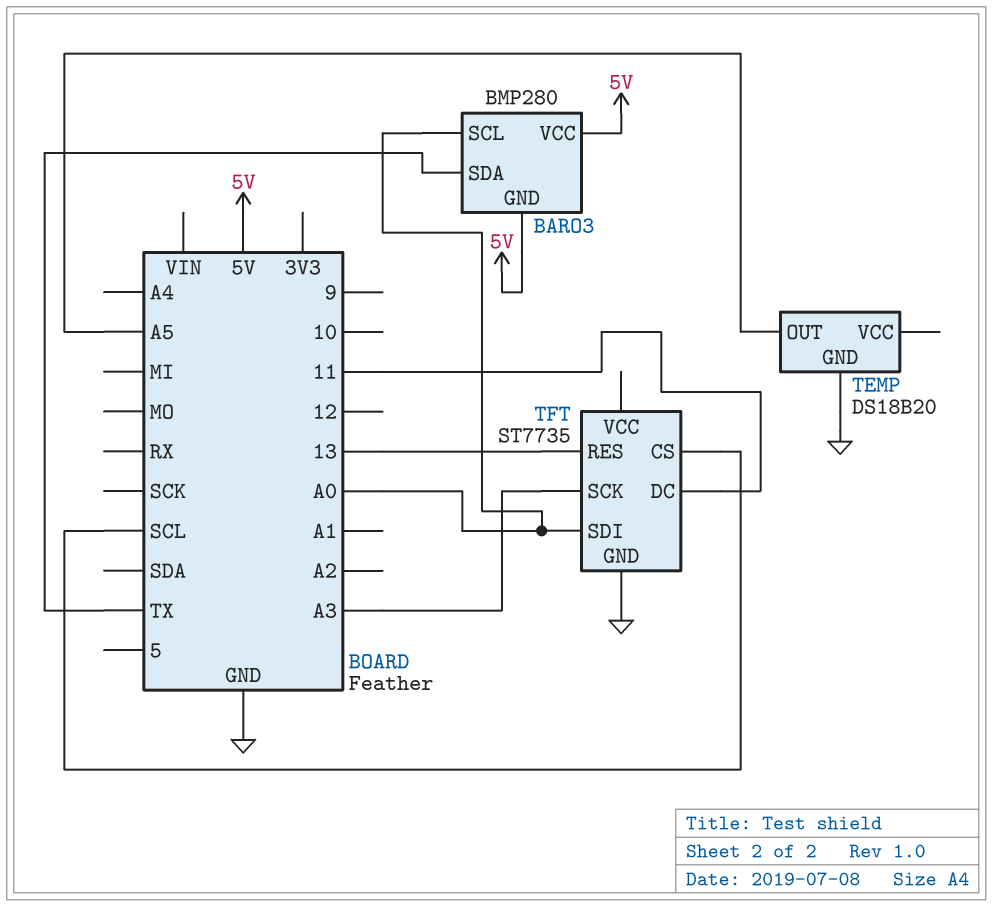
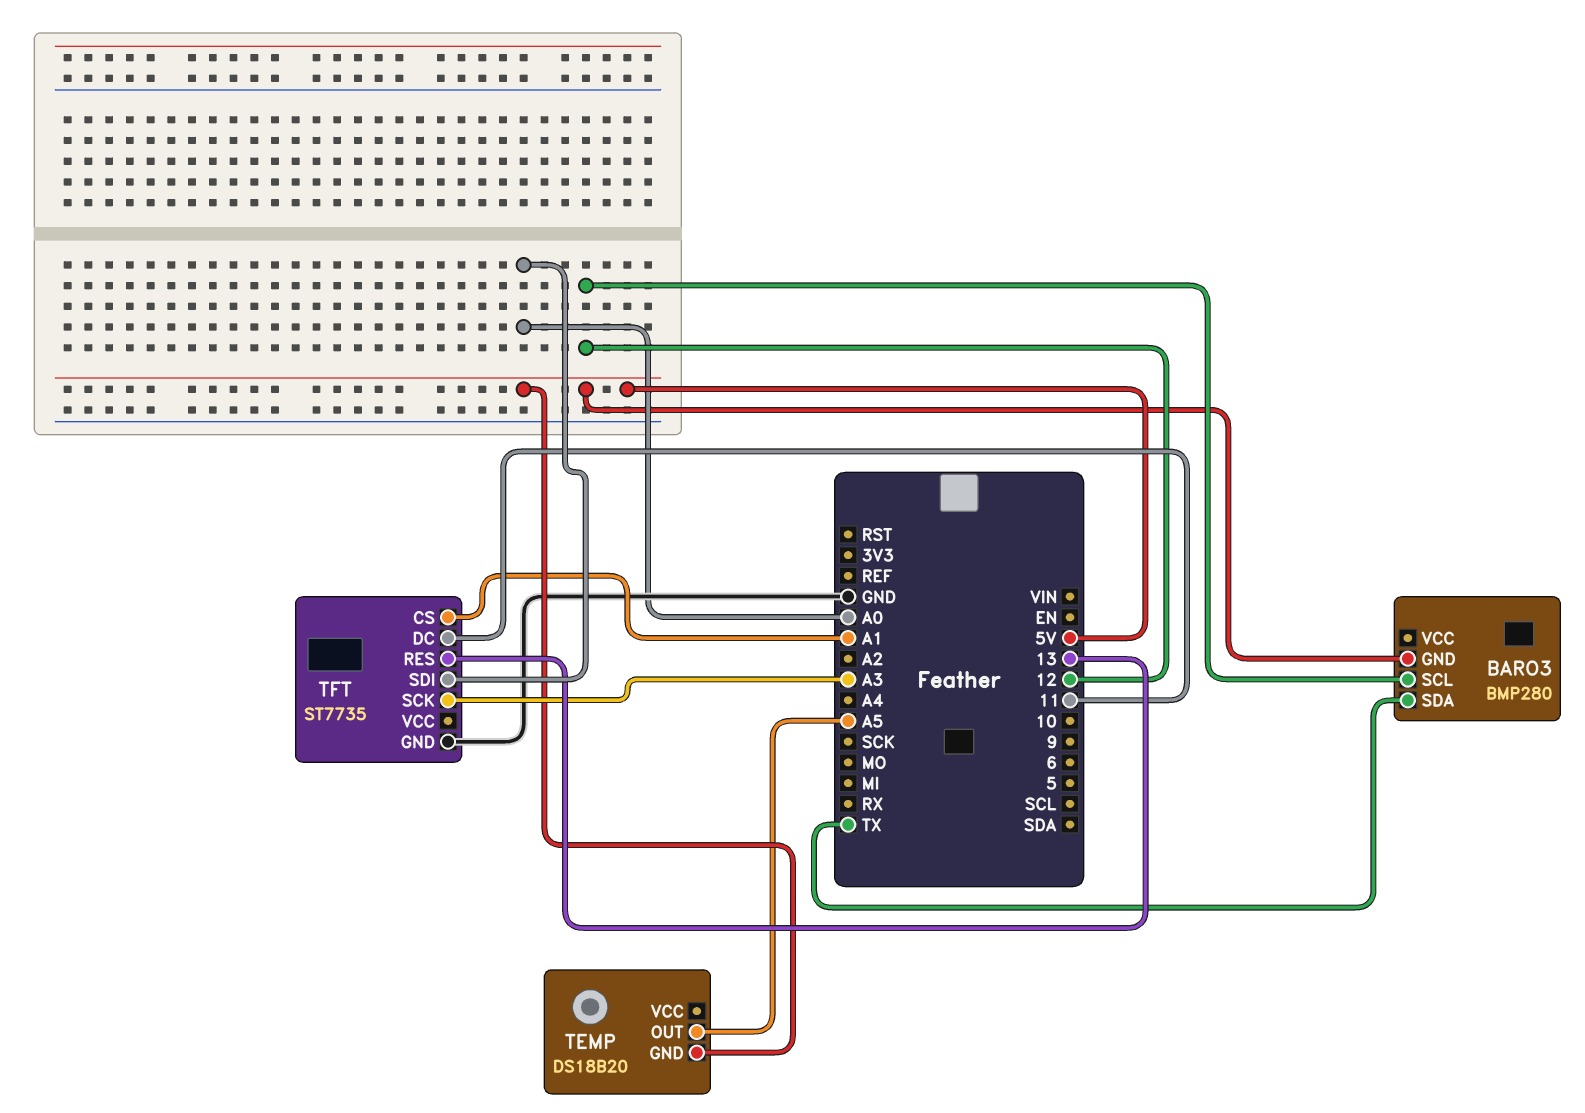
BARO3 pin SCL: A0 -> 12
BARO3 pin VCC: 5V -> none
TEMP pin GND: GND -> 5V
TFT pin CS: SCL -> A1

